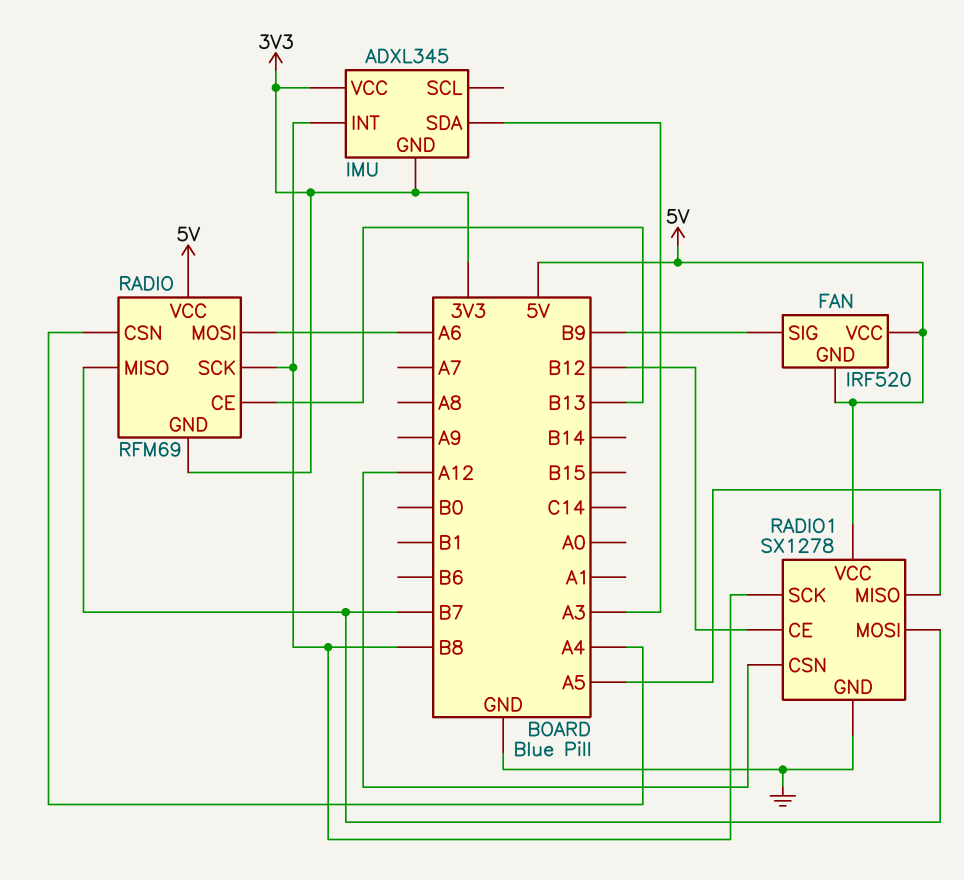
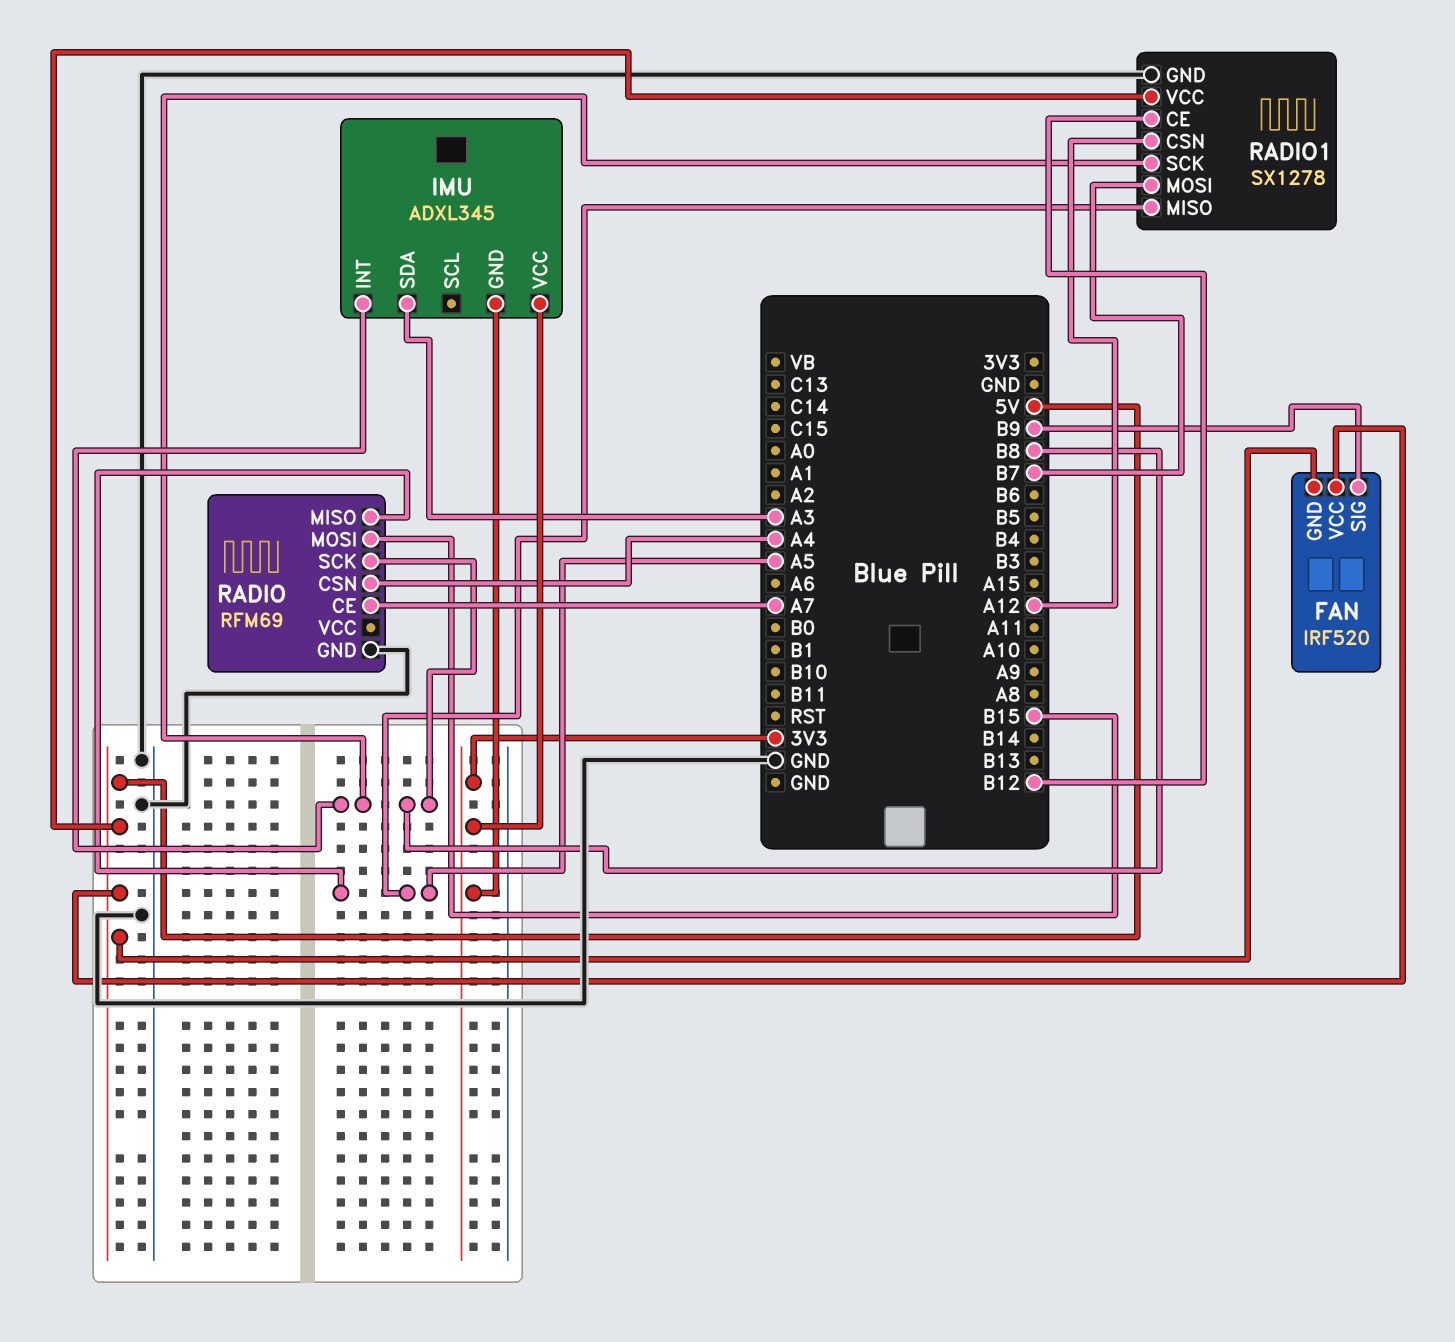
RADIO pin CE: B13 -> A7
RADIO pin GND: 3V3 -> GND
RADIO pin MISO: B7 -> A5
RADIO pin MOSI: A6 -> B15
RADIO pin VCC: 5V -> none

